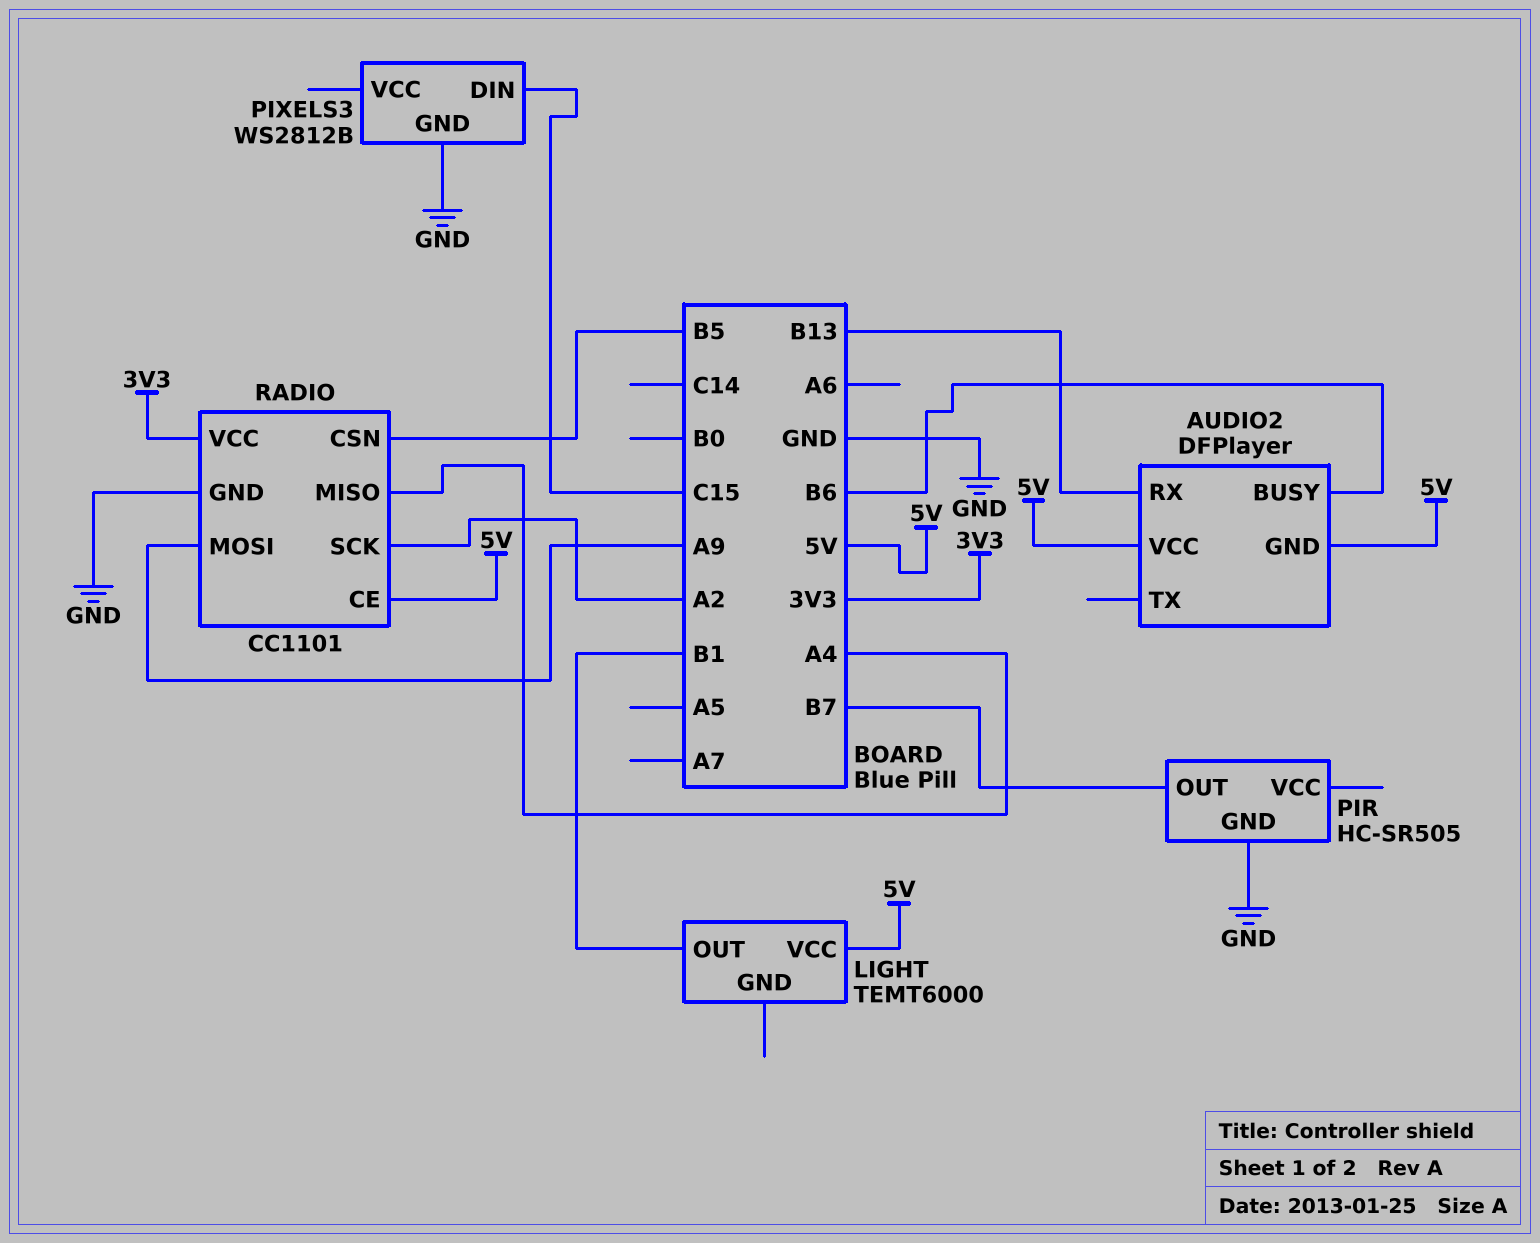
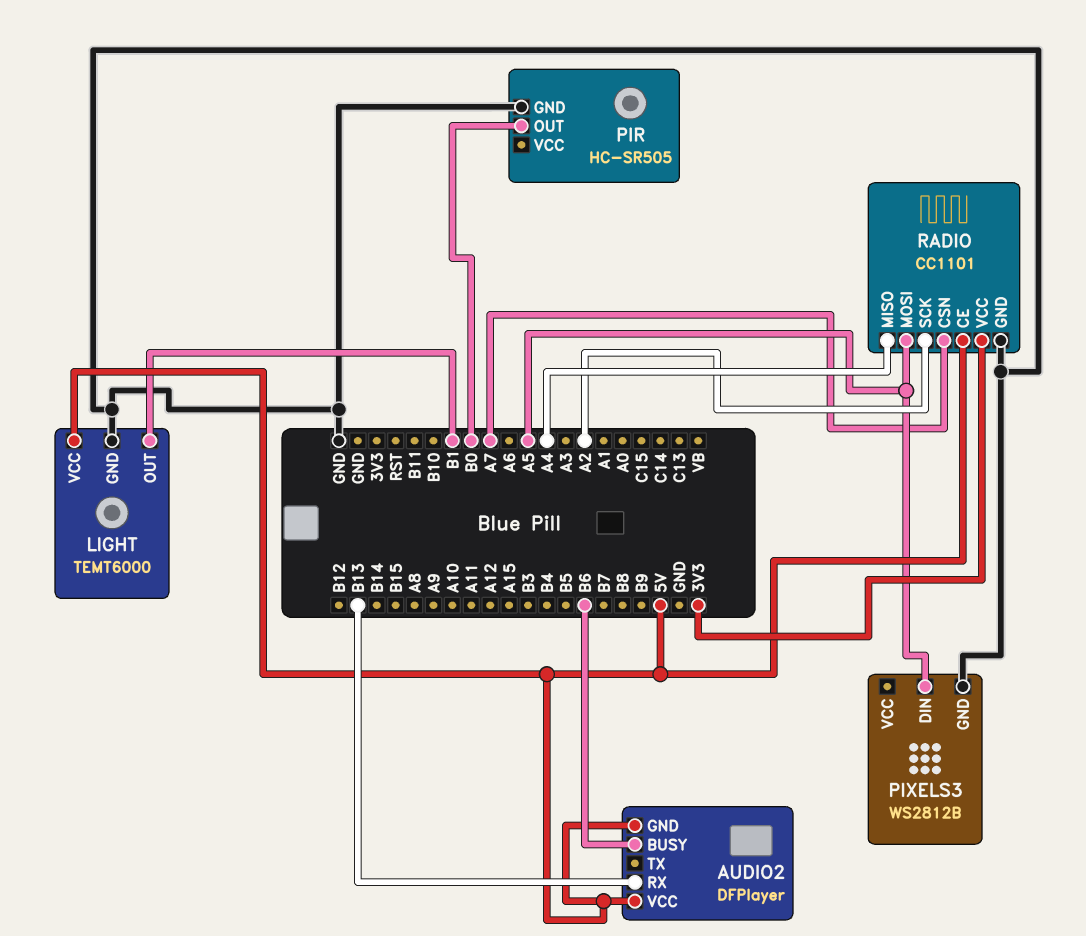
LIGHT pin GND: none -> GND
PIR pin OUT: B7 -> B0
PIXELS3 pin DIN: C15 -> A5
RADIO pin CSN: B5 -> A7
RADIO pin MOSI: A9 -> A5

